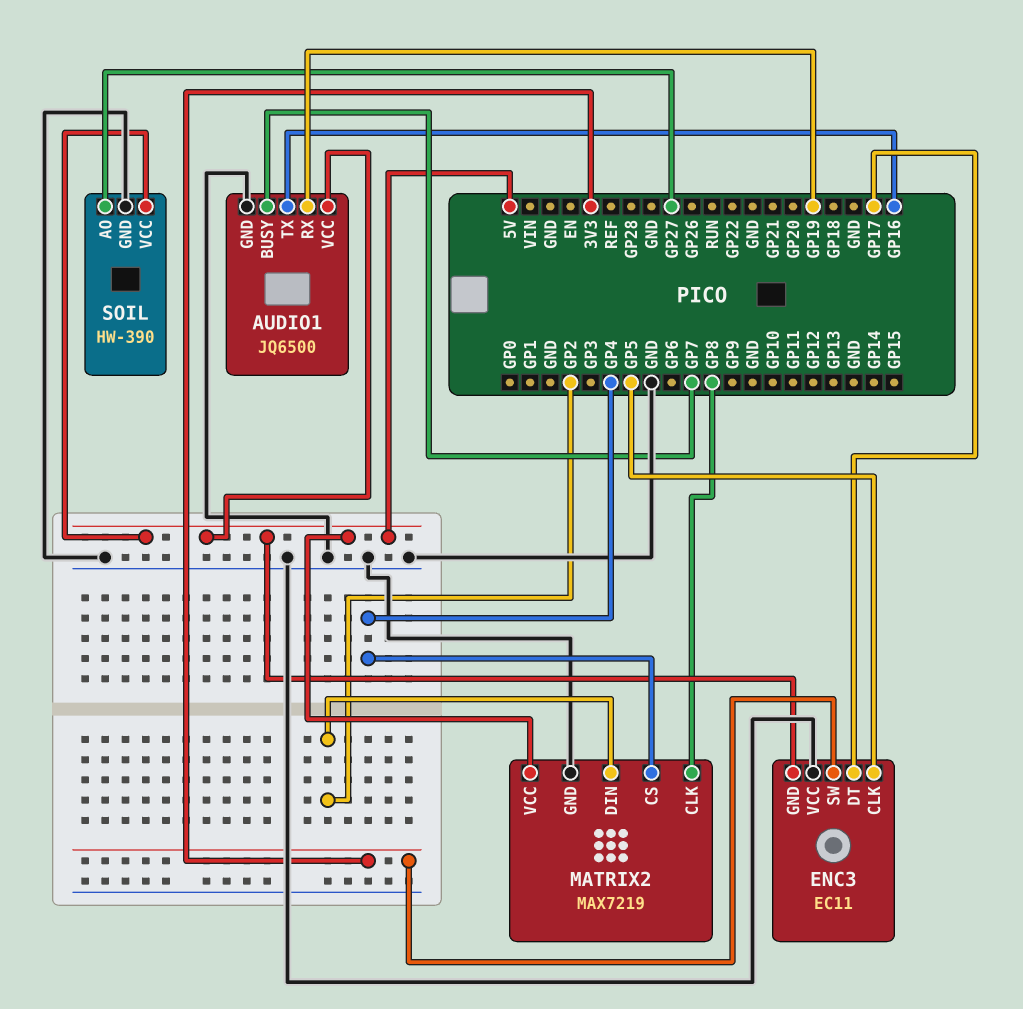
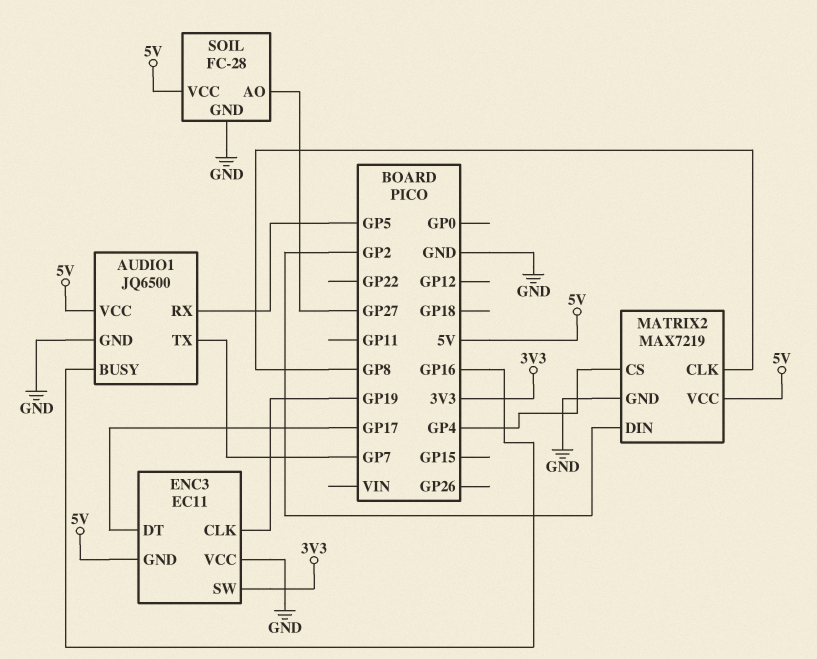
AUDIO1 pin BUSY: GP7 -> GP16
AUDIO1 pin RX: GP19 -> GP5
AUDIO1 pin TX: GP16 -> GP7
ENC3 pin CLK: GP5 -> GP19
SOIL: HW-390 -> FC-28

